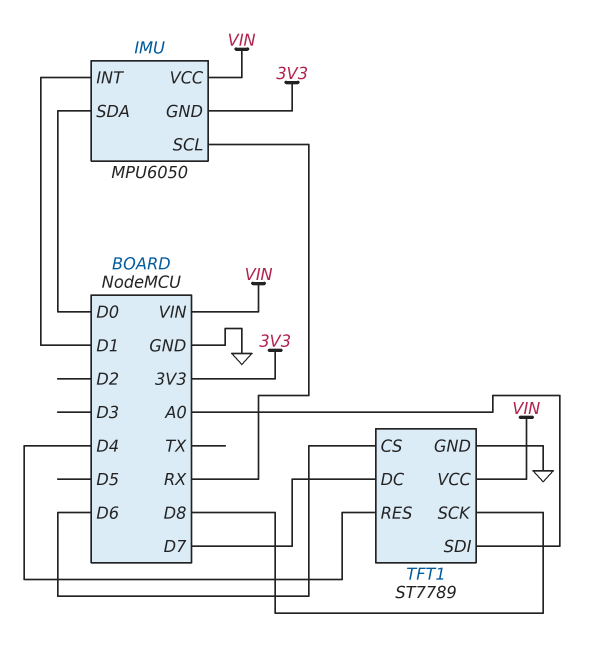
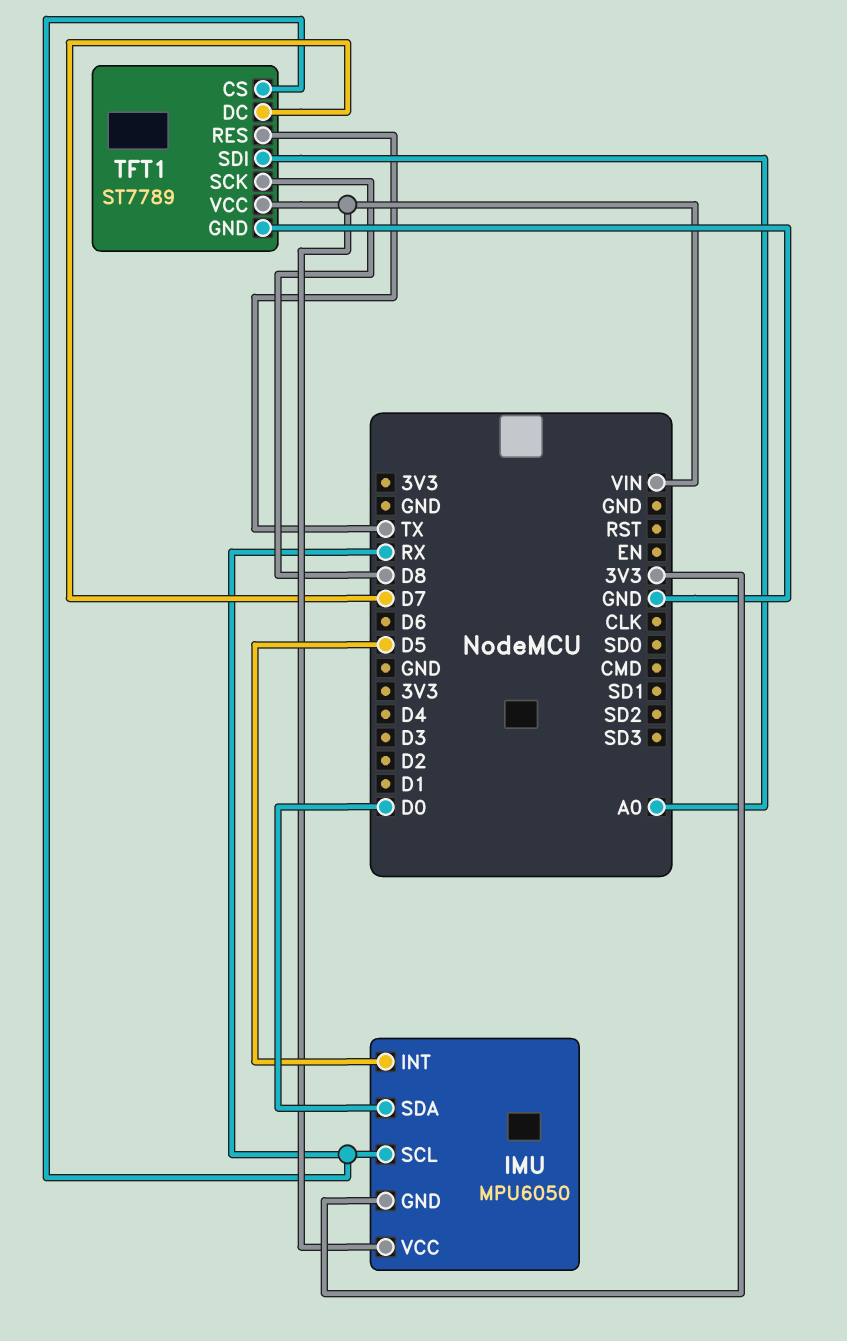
IMU pin INT: D1 -> D5
TFT1 pin CS: D6 -> RX
TFT1 pin RES: D4 -> TX

